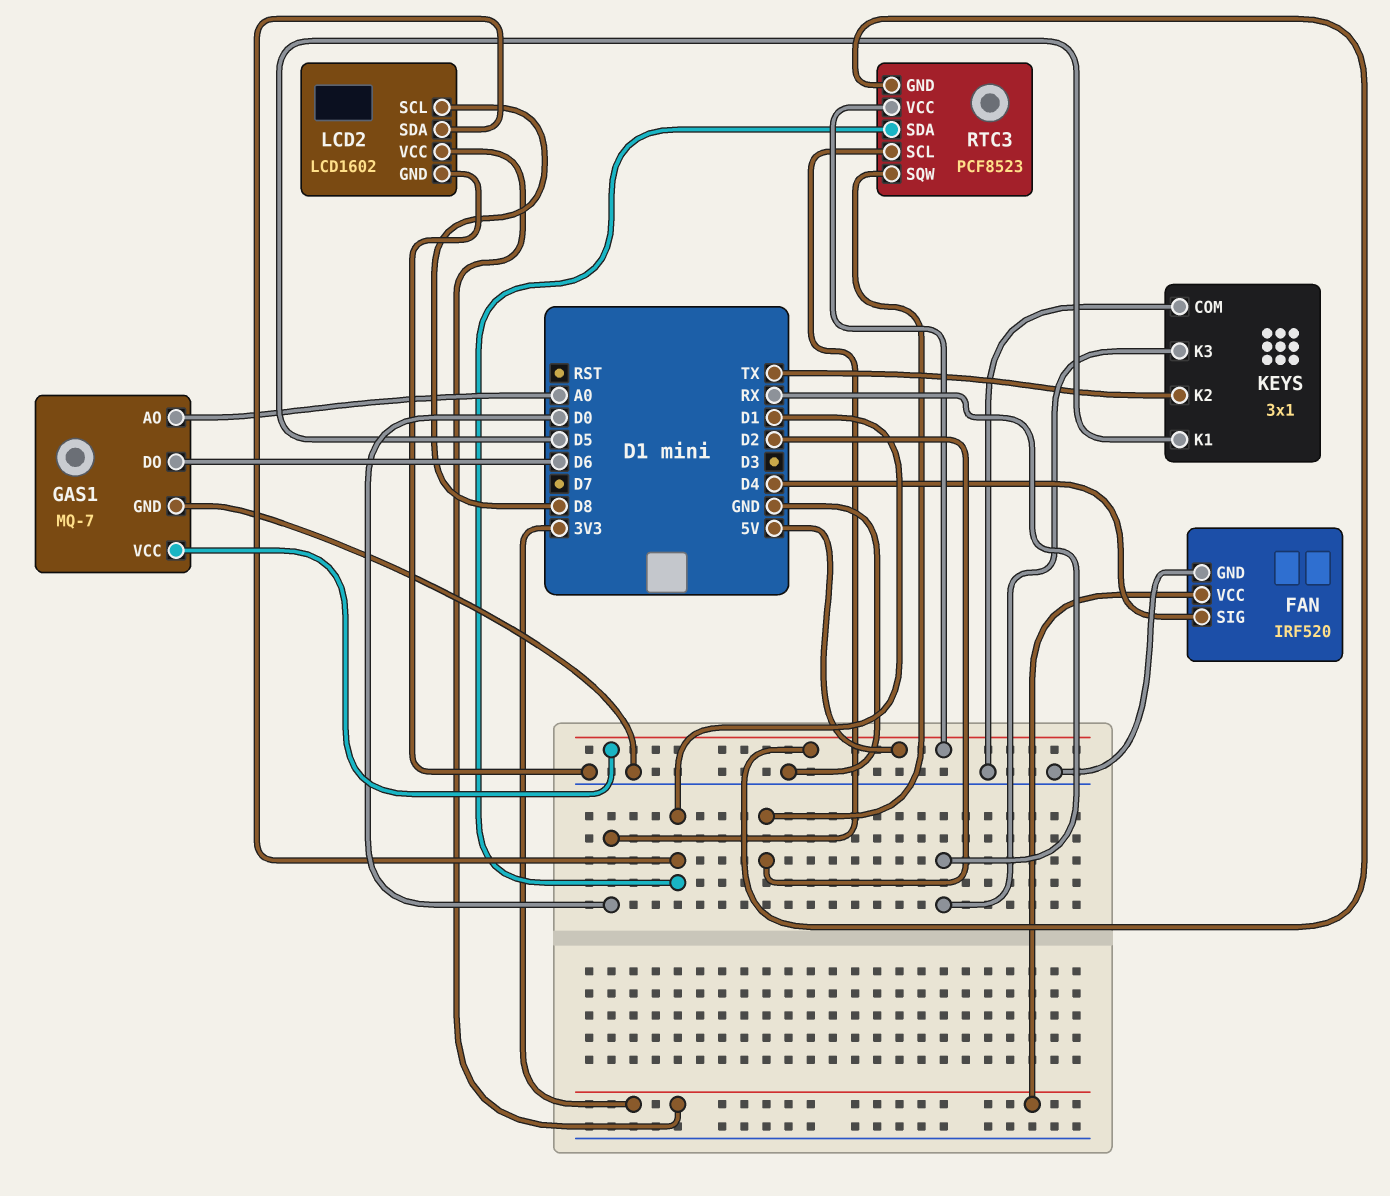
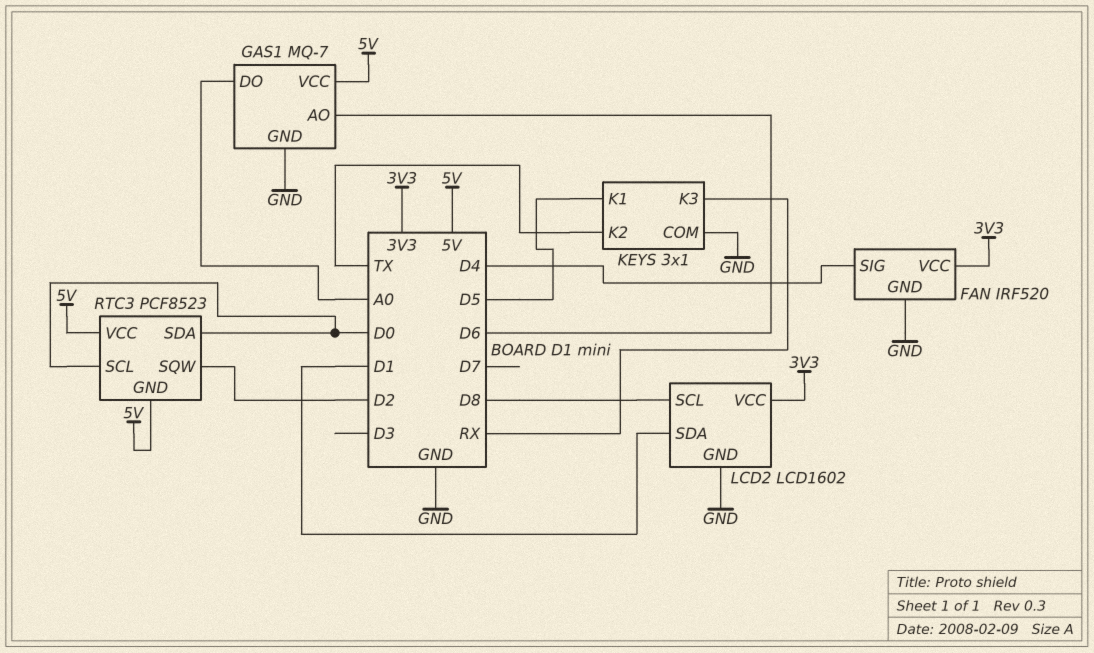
GAS1 pin AO: A0 -> D6
GAS1 pin DO: D6 -> A0
RTC3 pin SDA: D1 -> D0

